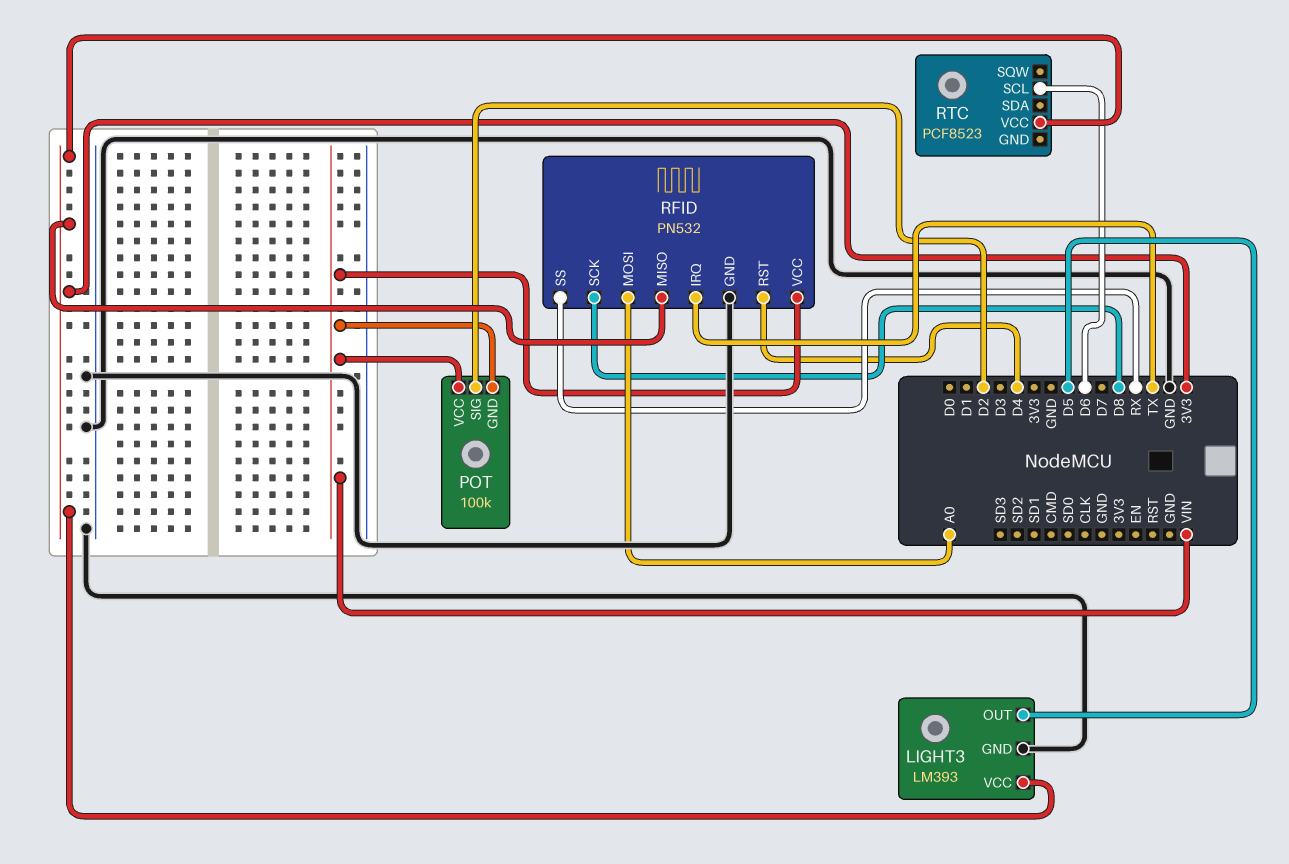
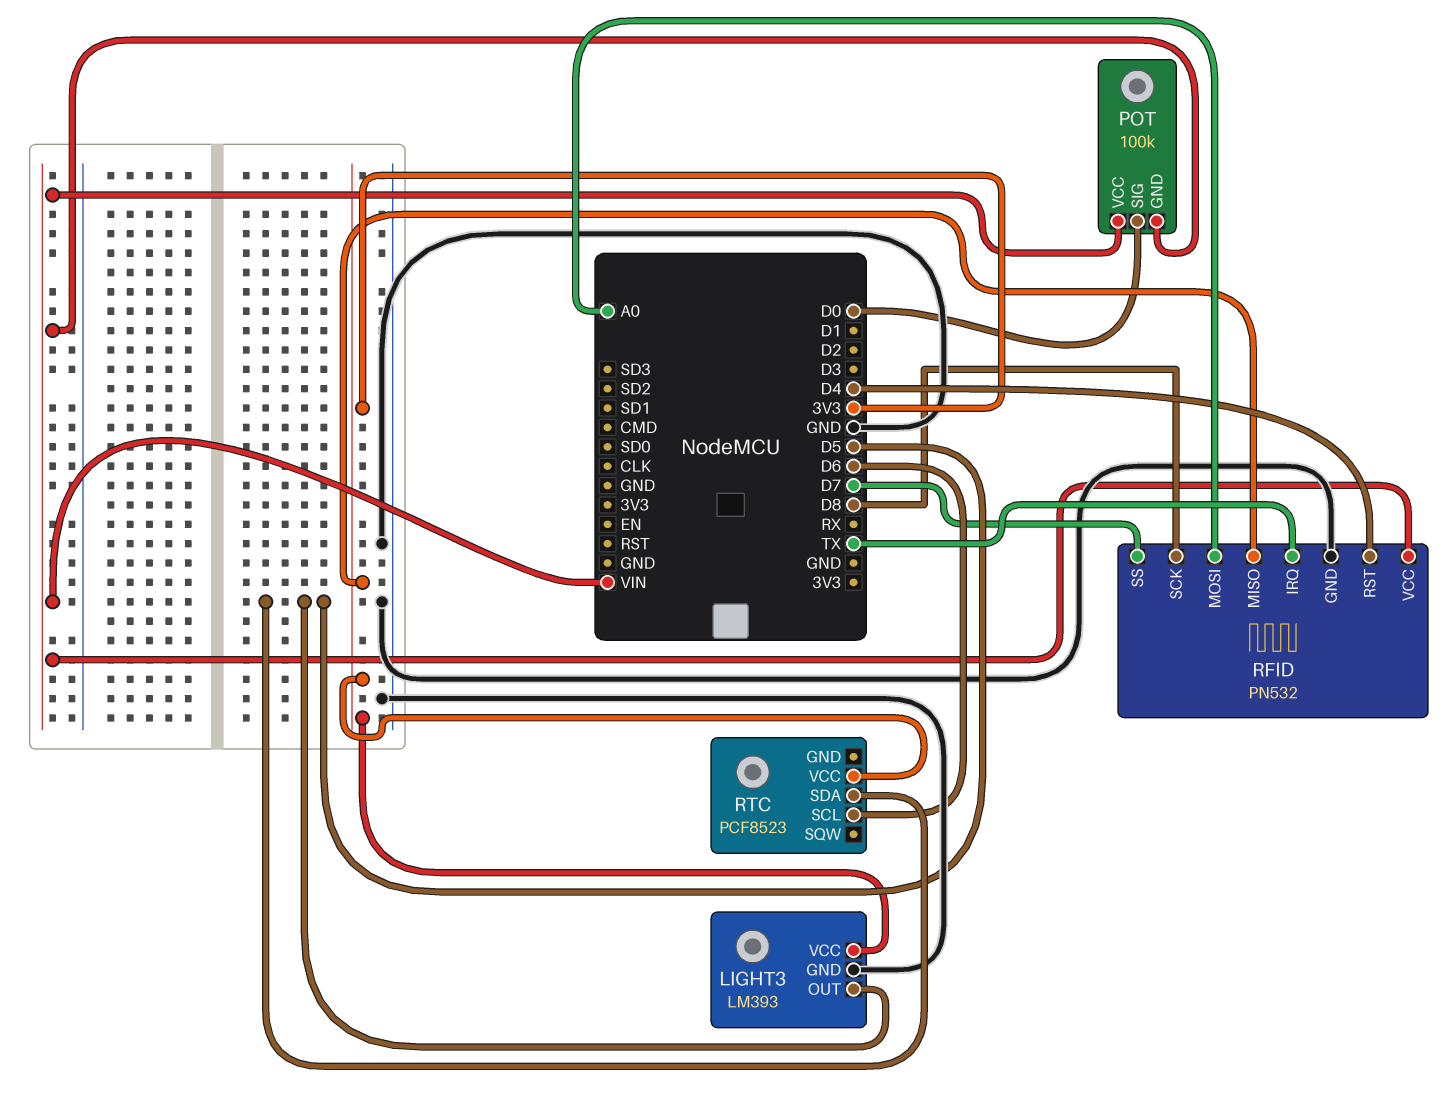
POT pin SIG: D2 -> D0
RFID pin SS: RX -> D7
RTC pin SDA: none -> D5

